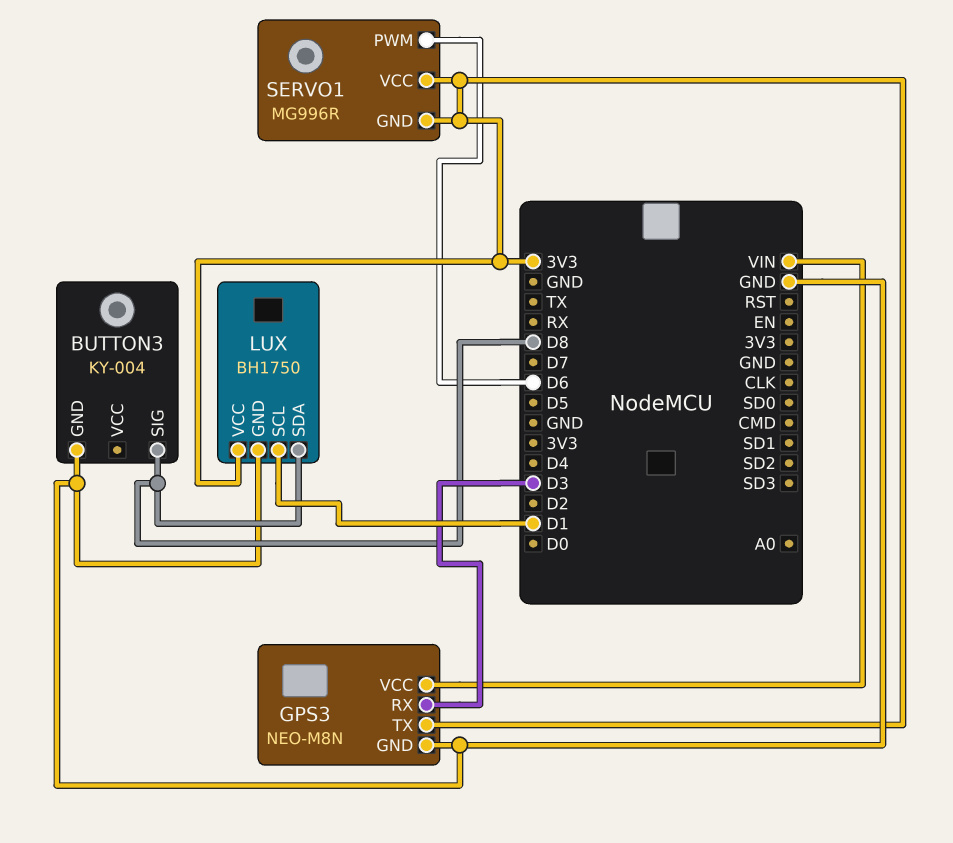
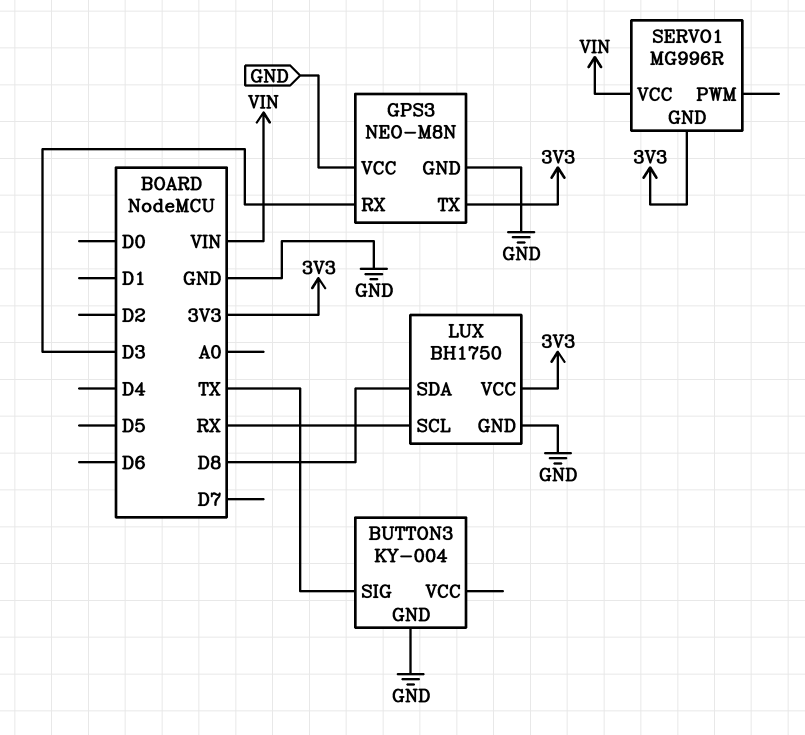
BUTTON3 pin SIG: D8 -> TX
GPS3 pin VCC: VIN -> GND
LUX pin SCL: D1 -> RX
SERVO1 pin PWM: D6 -> none
SERVO1 pin VCC: 3V3 -> VIN

